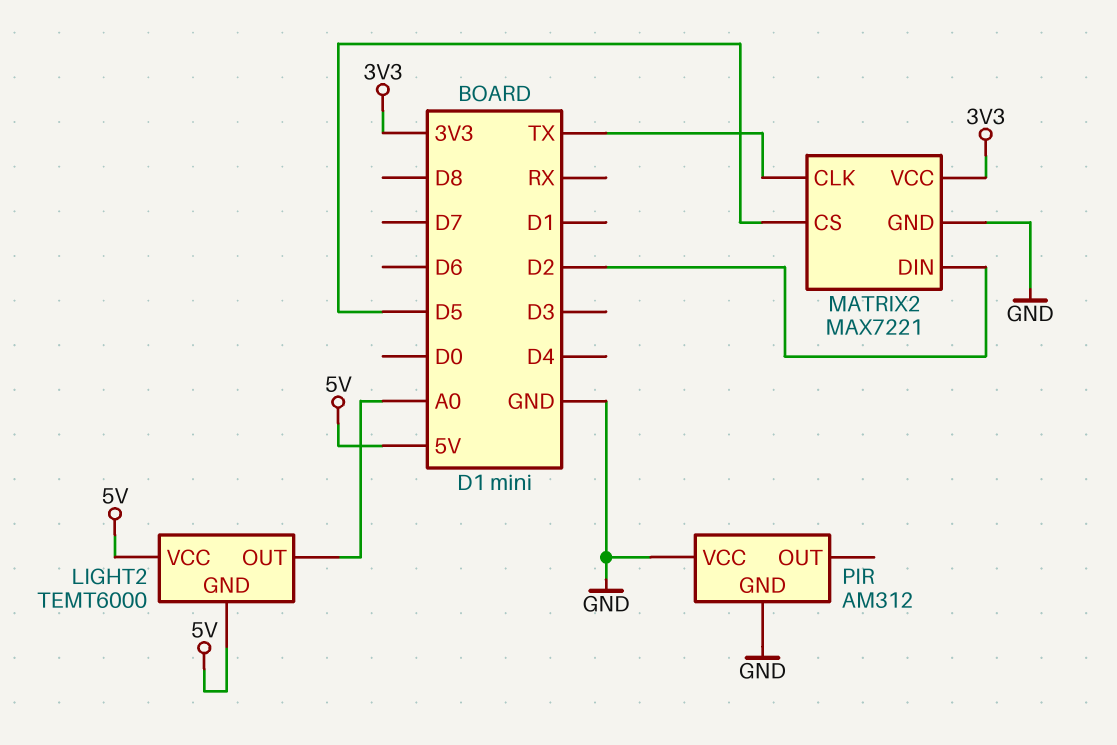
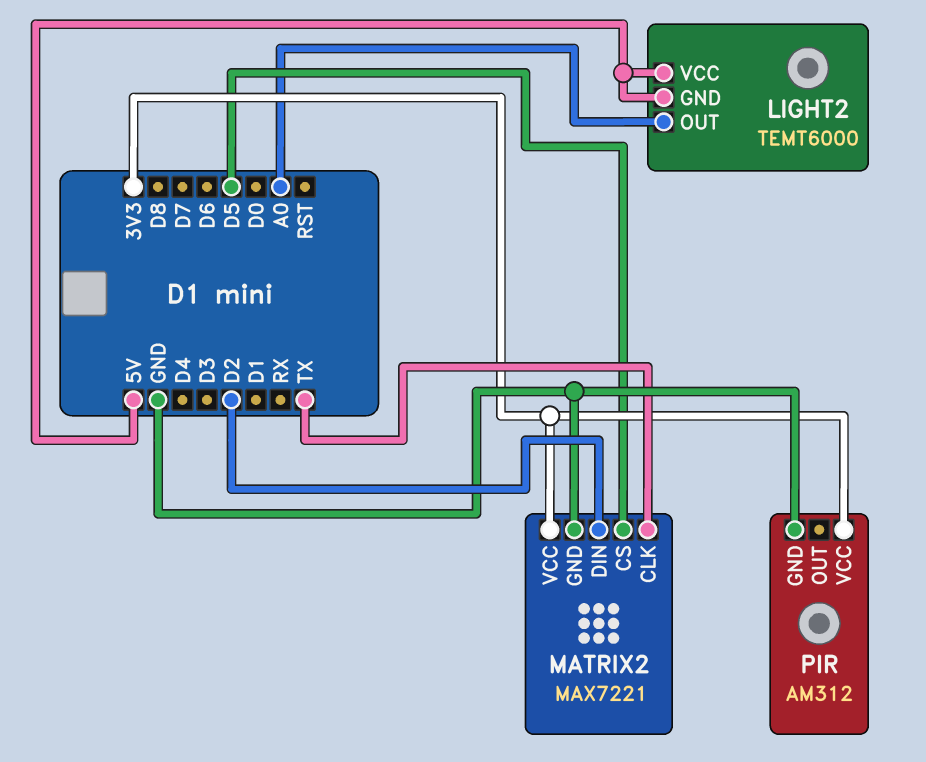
PIR pin VCC: GND -> 3V3

